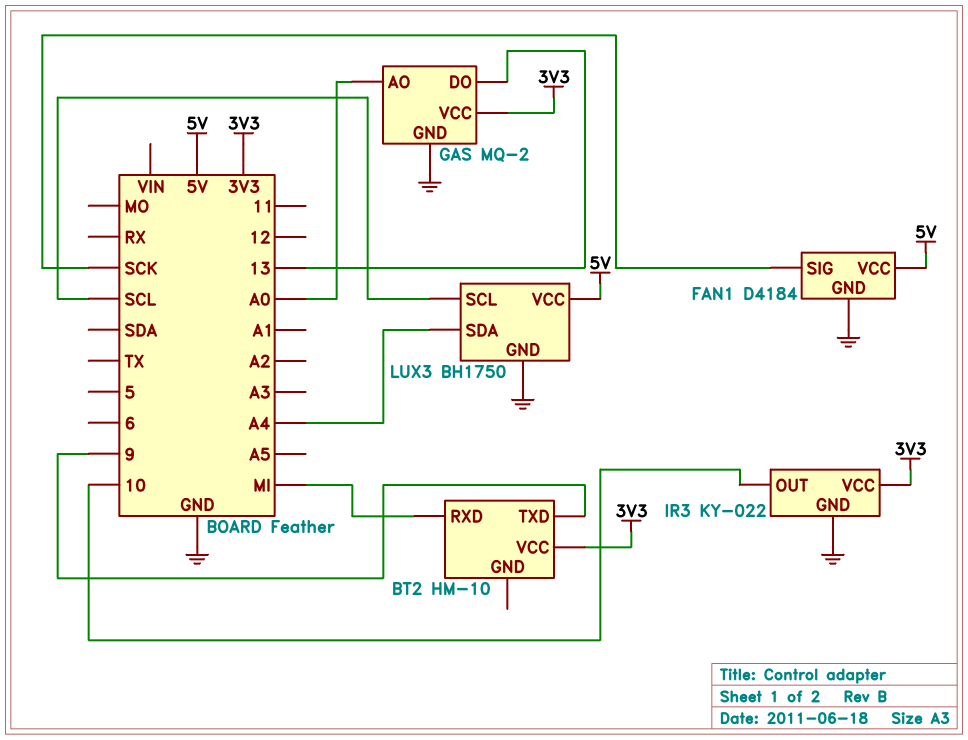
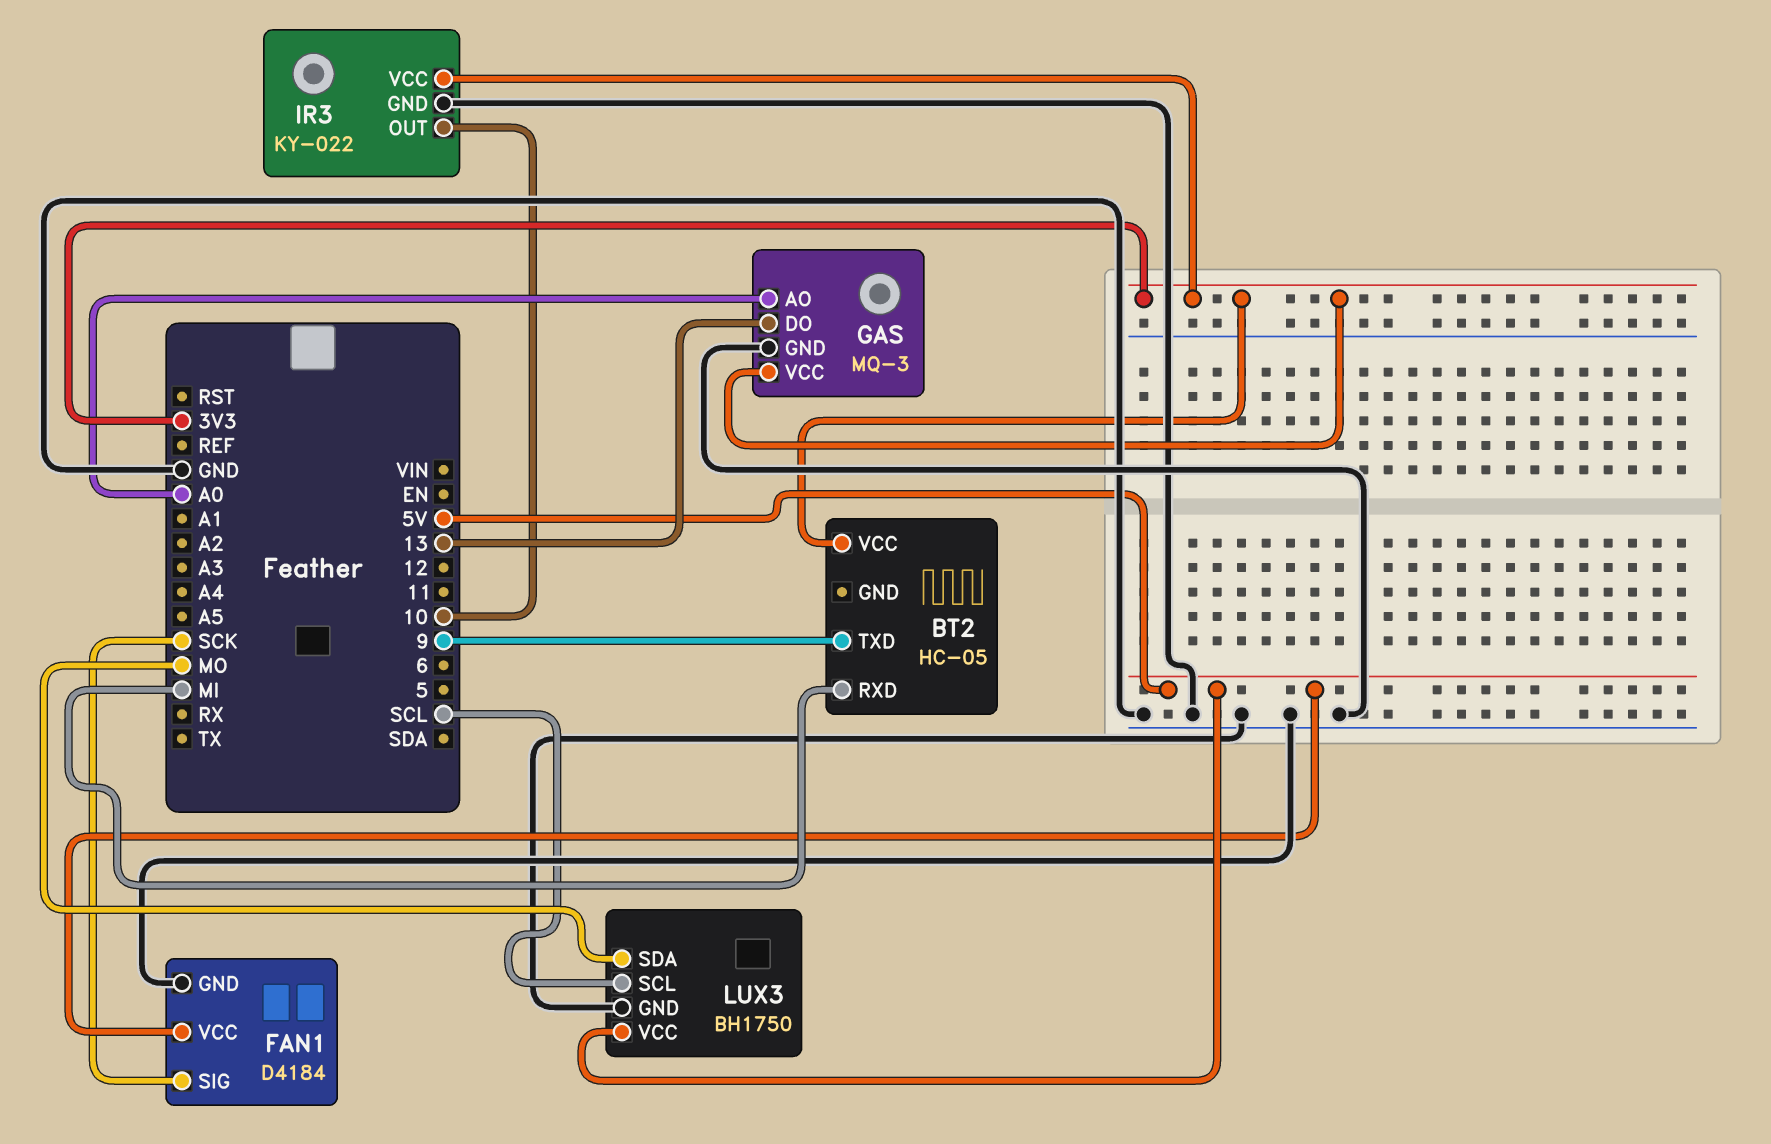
BT2: HM-10 -> HC-05
GAS: MQ-2 -> MQ-3
LUX3 pin SDA: A4 -> MO

